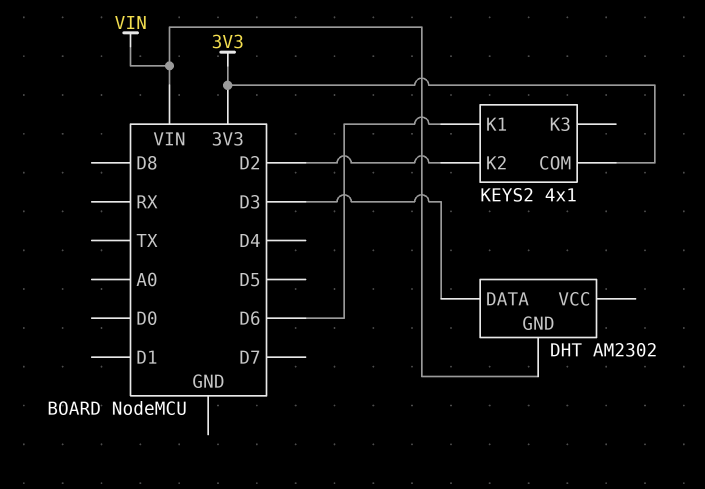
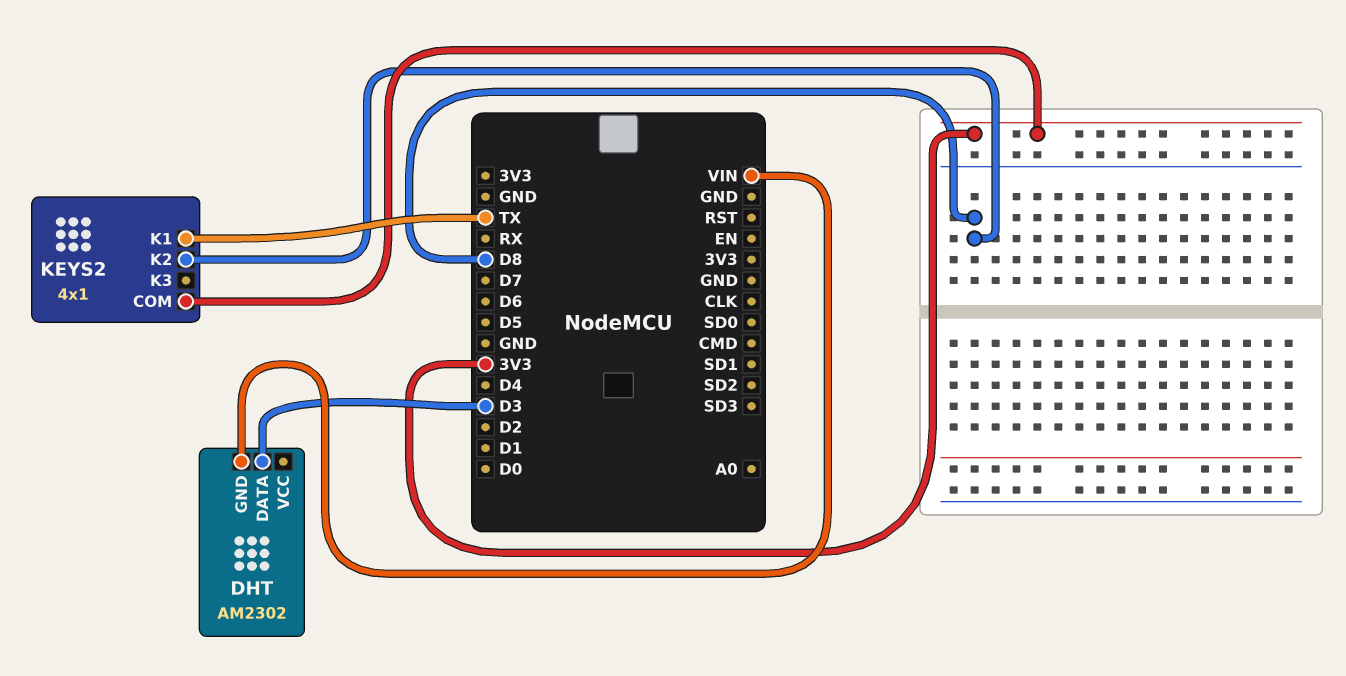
KEYS2 pin K1: D6 -> TX
KEYS2 pin K2: D2 -> D8

